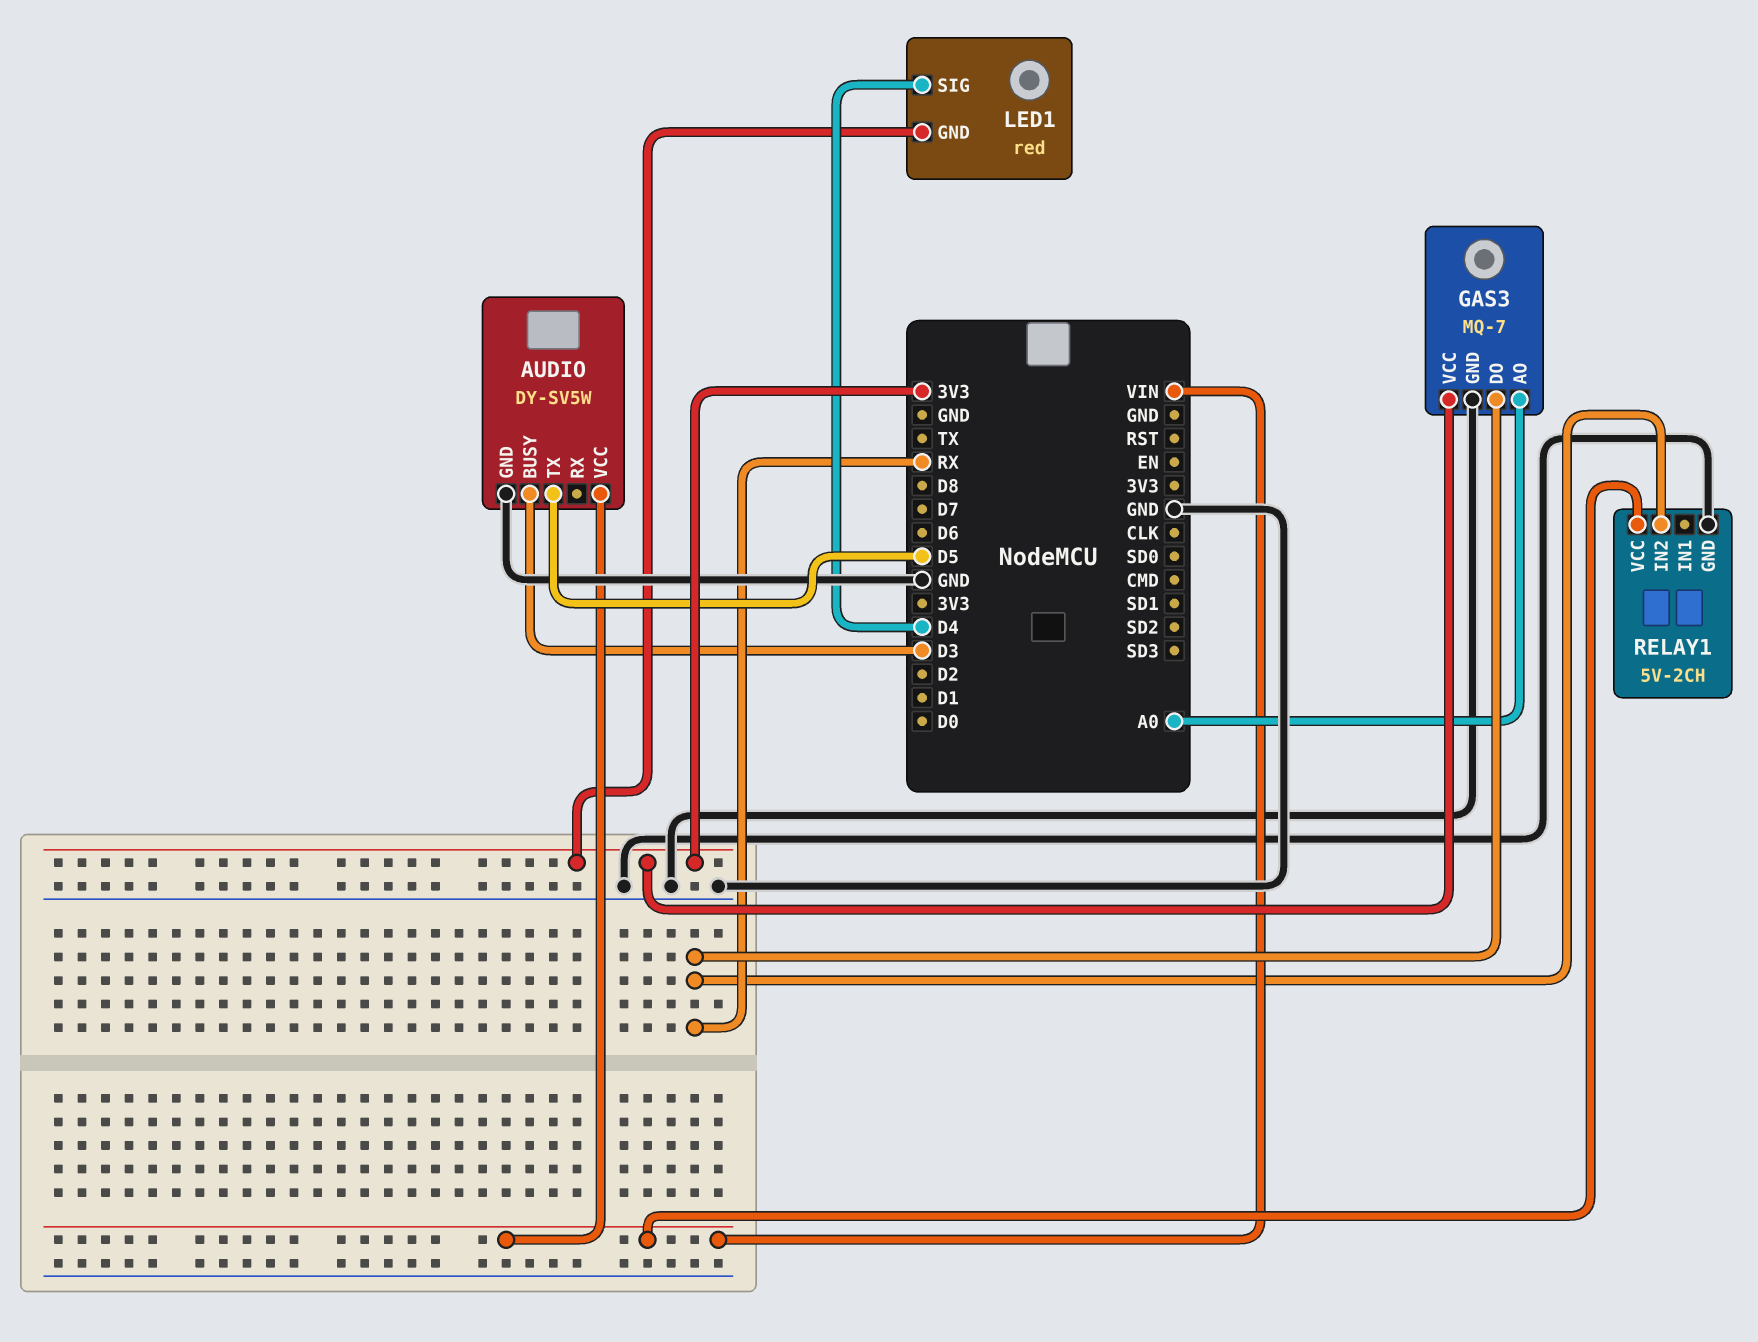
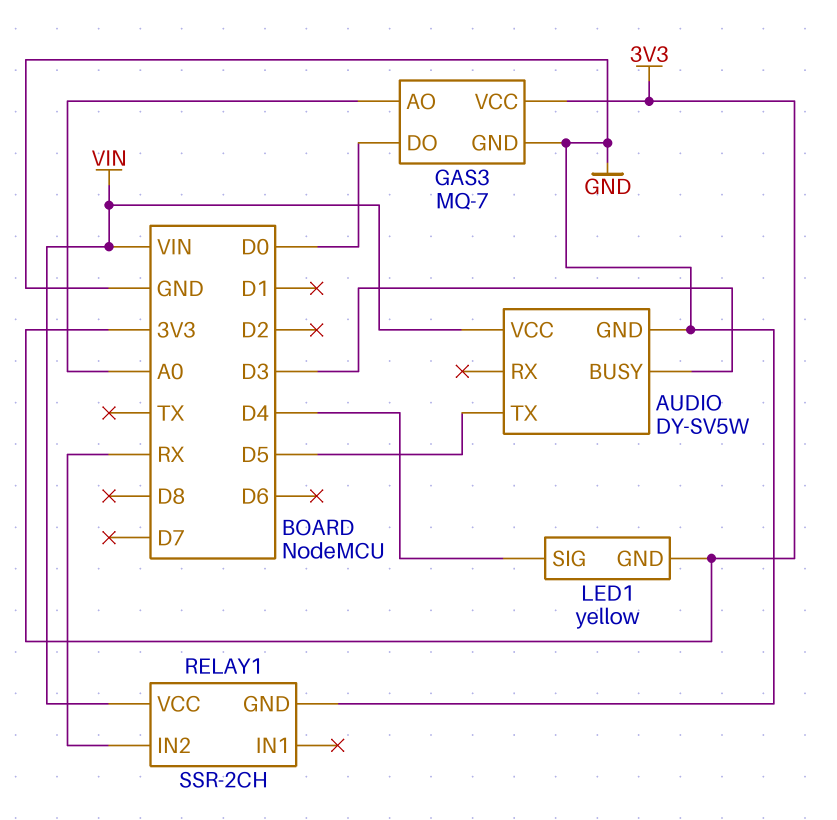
GAS3 pin DO: RX -> D0
LED1: red -> yellow
RELAY1: 5V-2CH -> SSR-2CH

